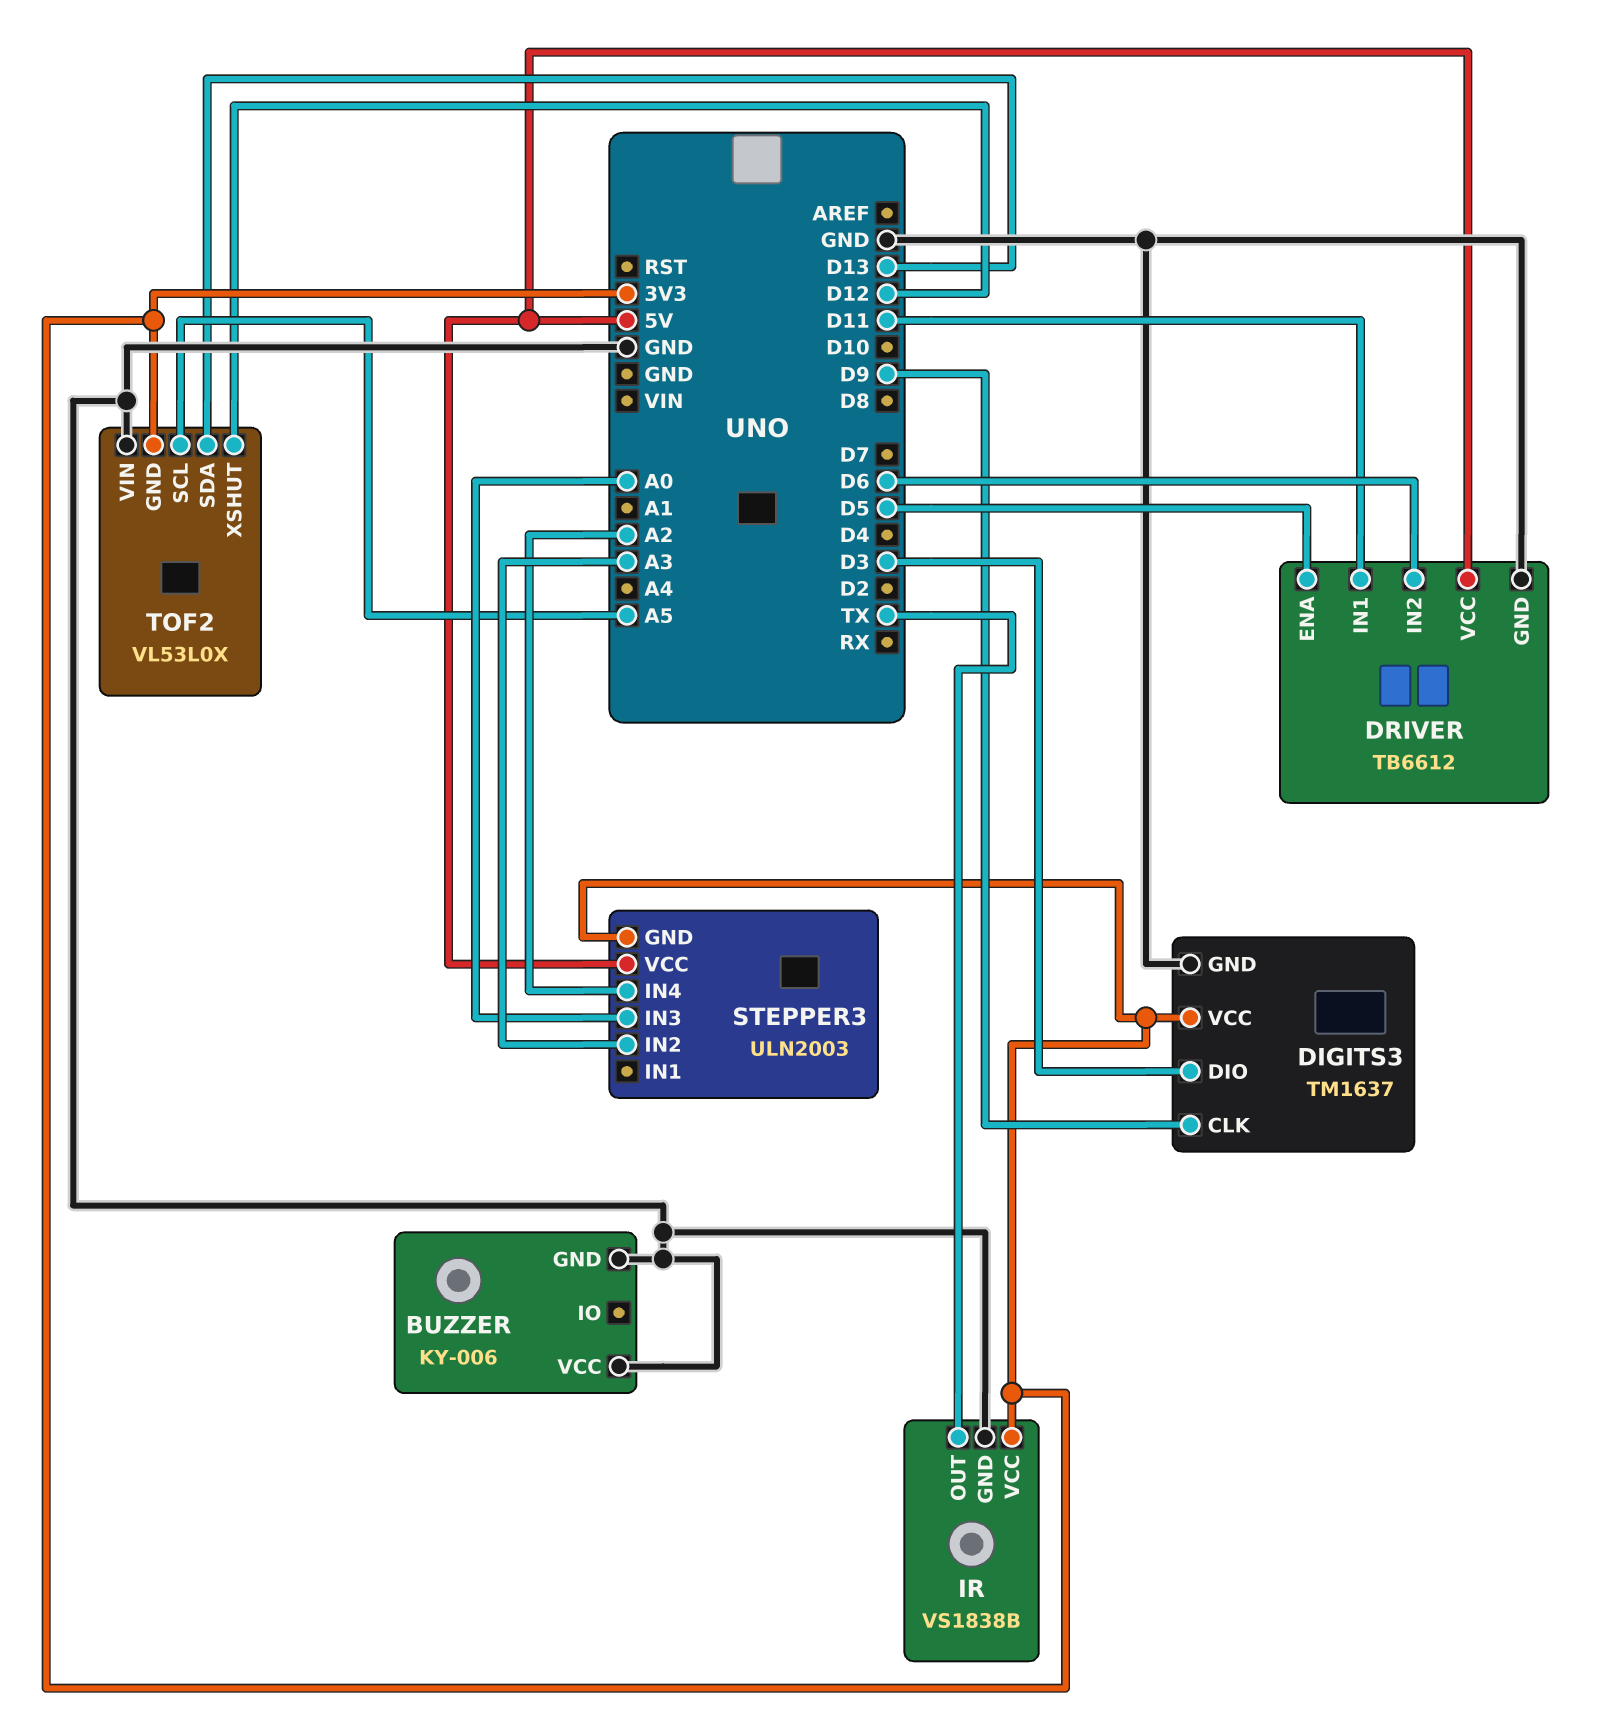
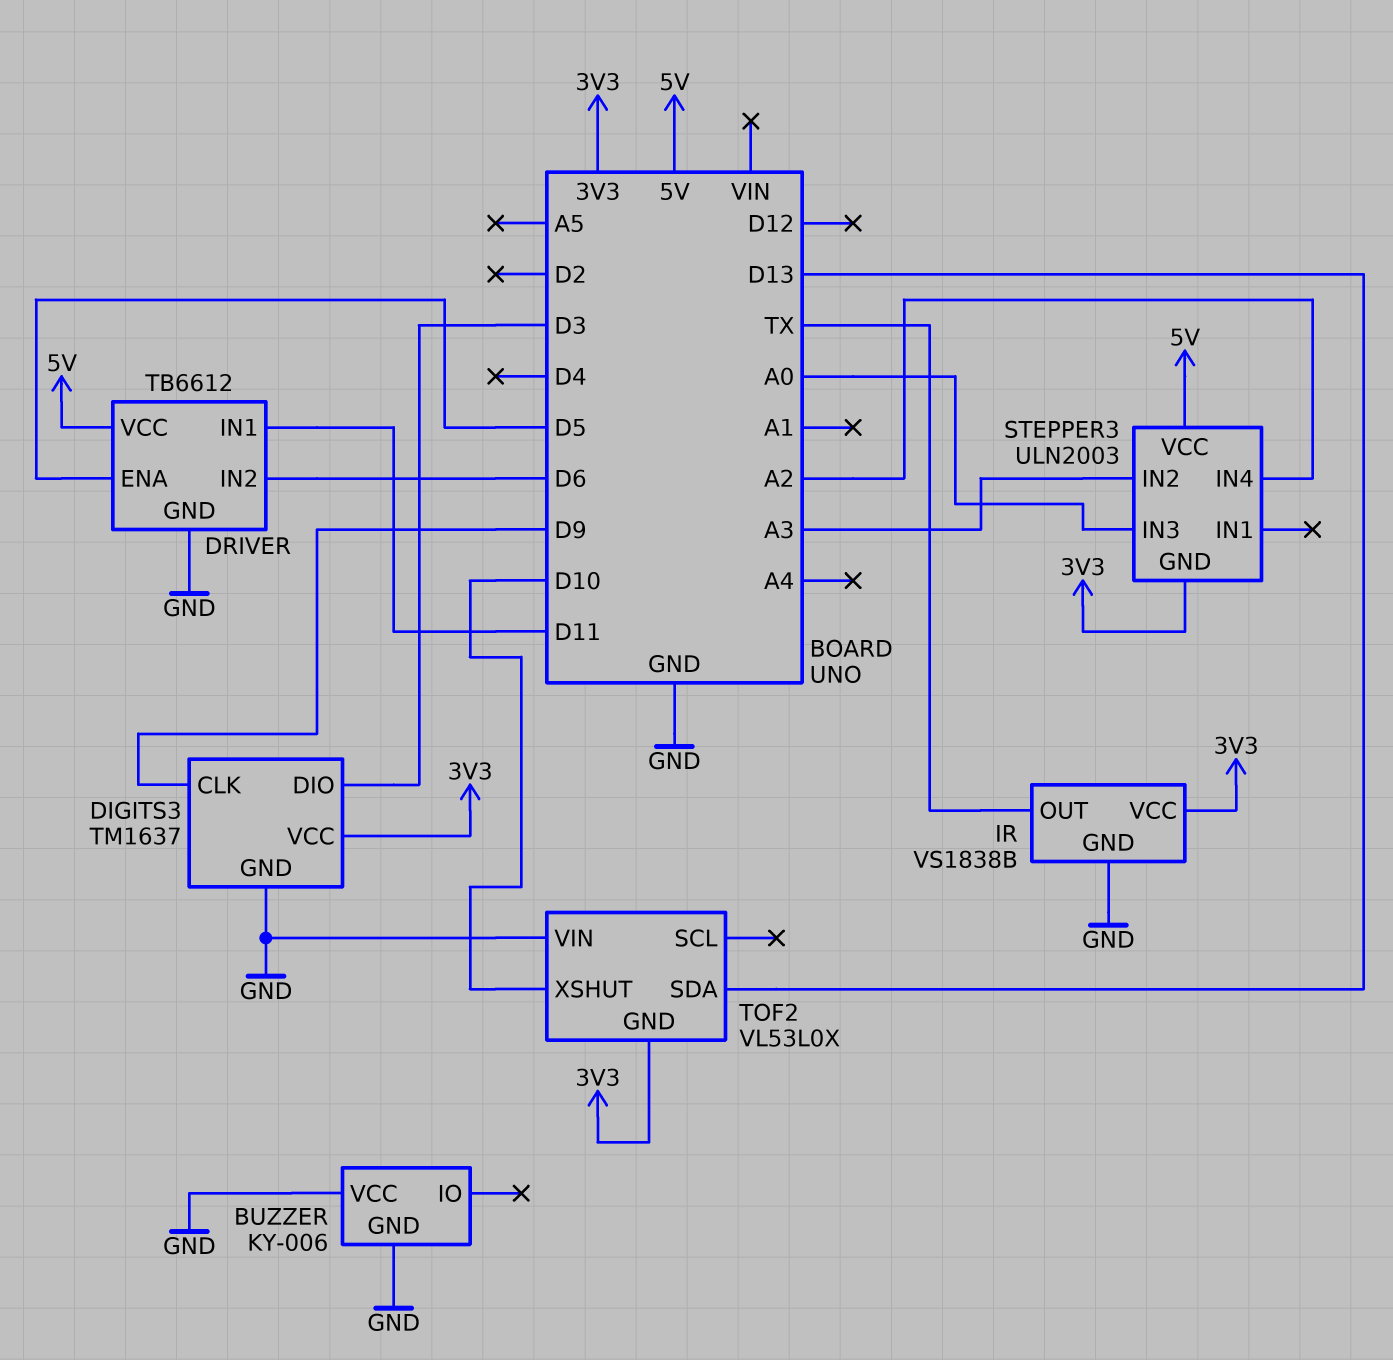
TOF2 pin SCL: A5 -> none
TOF2 pin XSHUT: D12 -> D10

